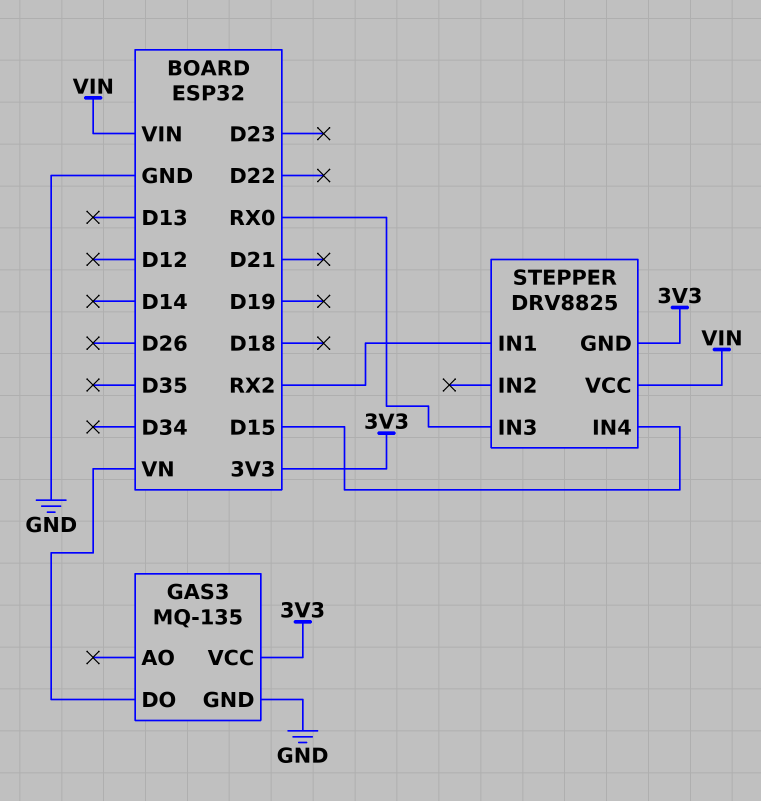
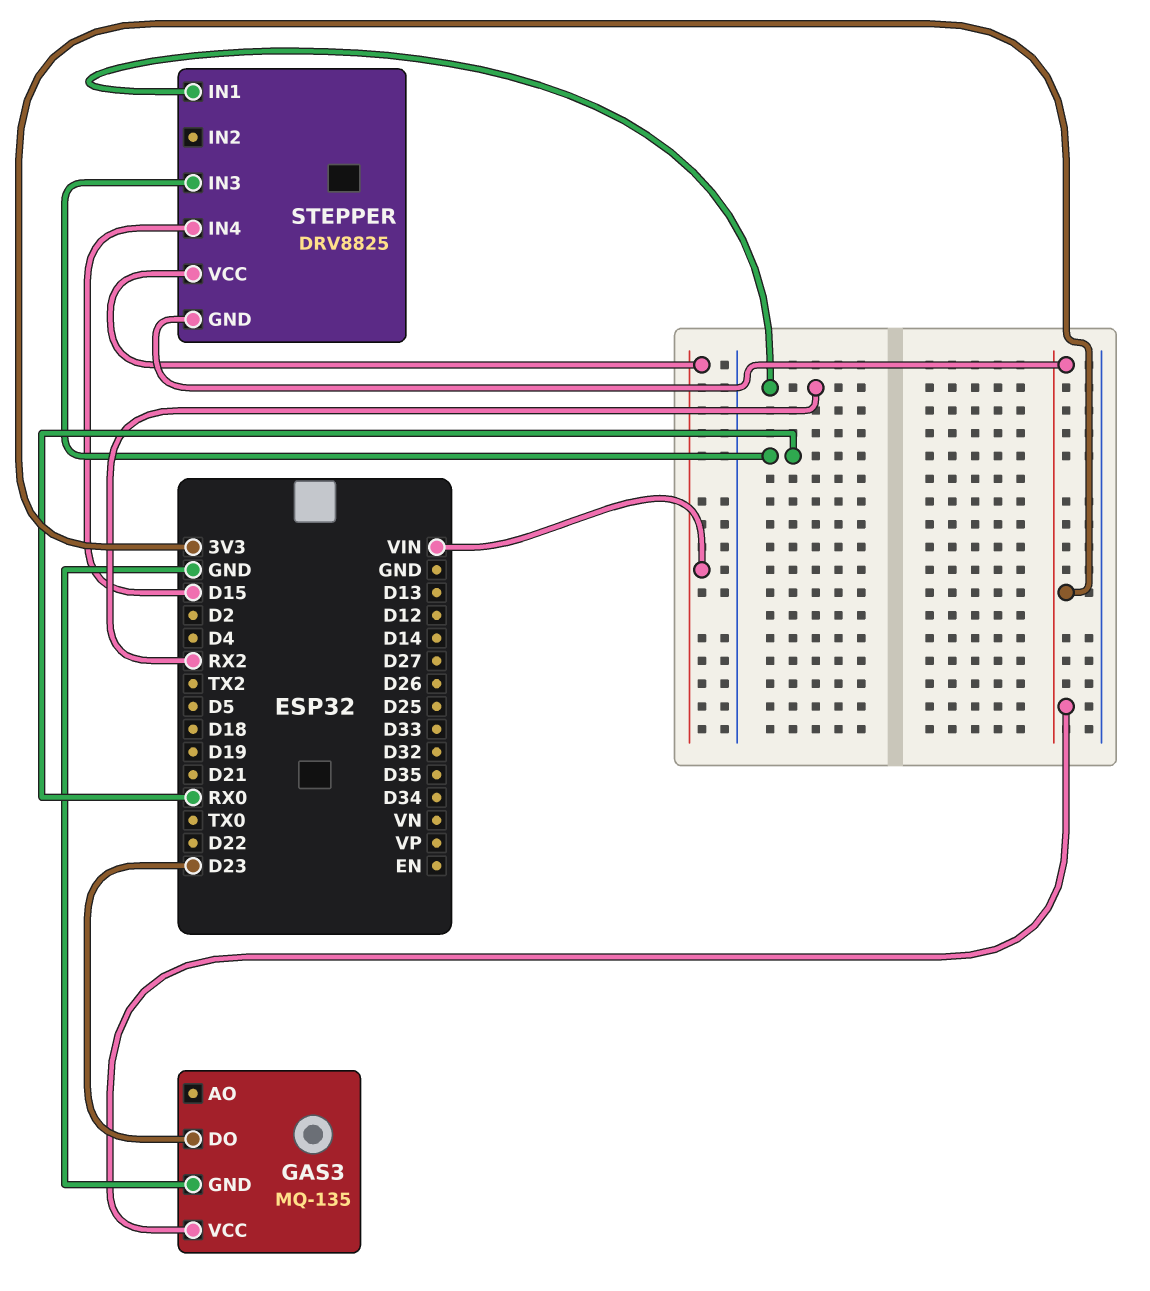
GAS3 pin DO: VN -> D23

